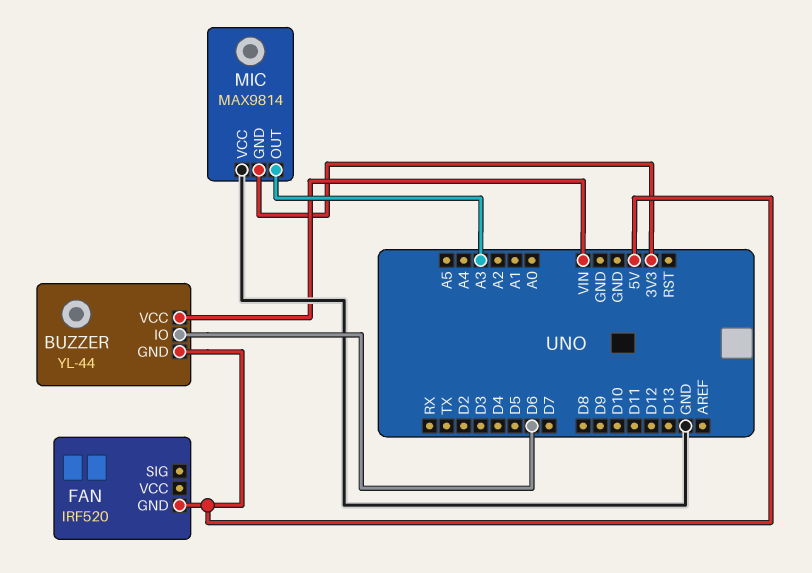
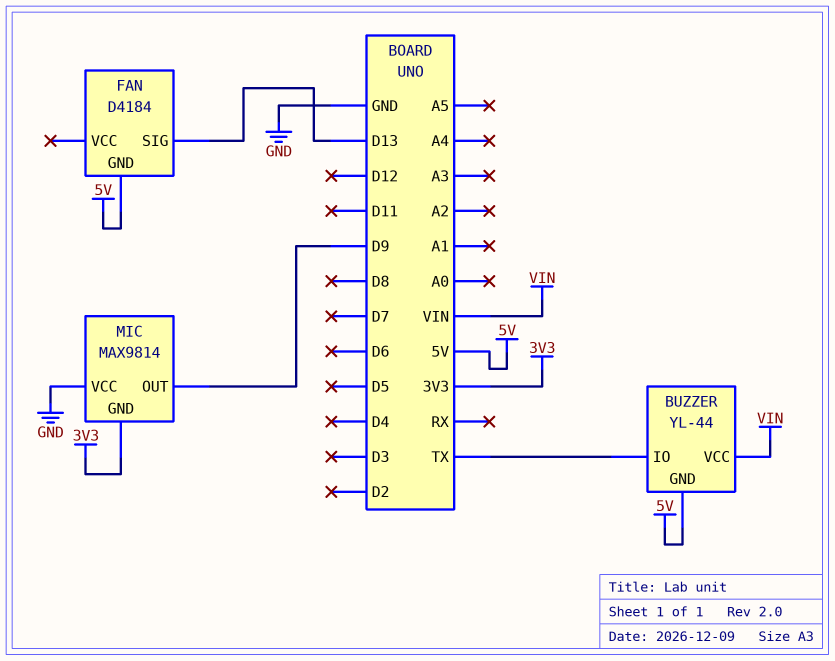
BUZZER pin IO: D6 -> TX
FAN: IRF520 -> D4184
FAN pin SIG: none -> D13
MIC pin OUT: A3 -> D9

